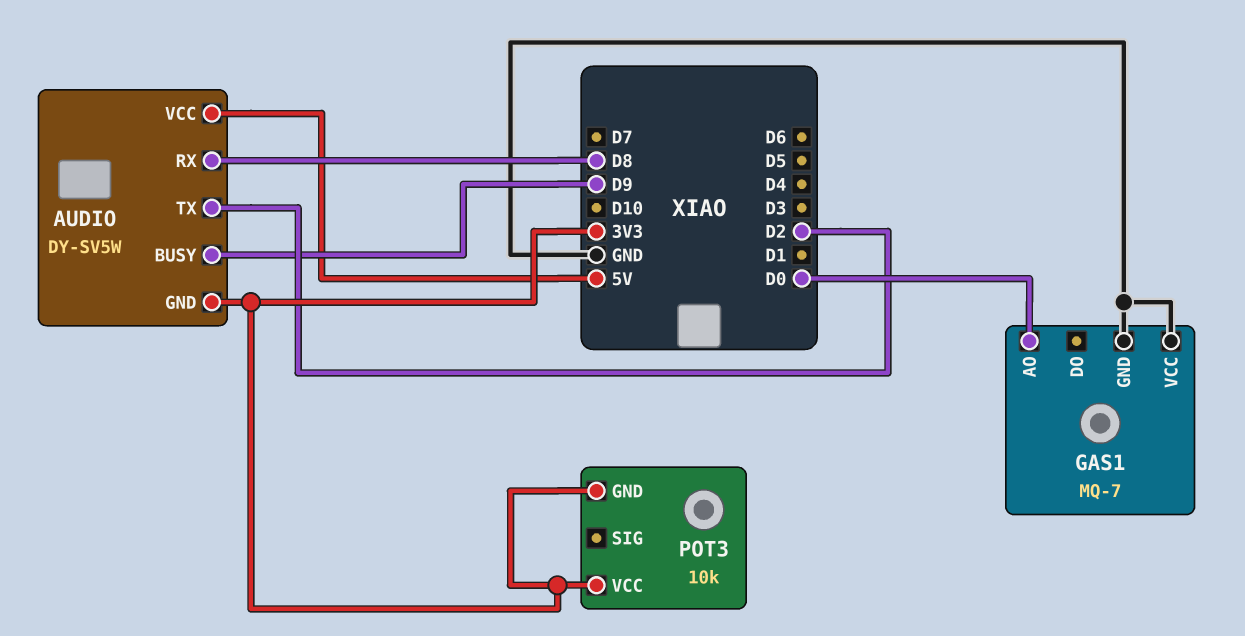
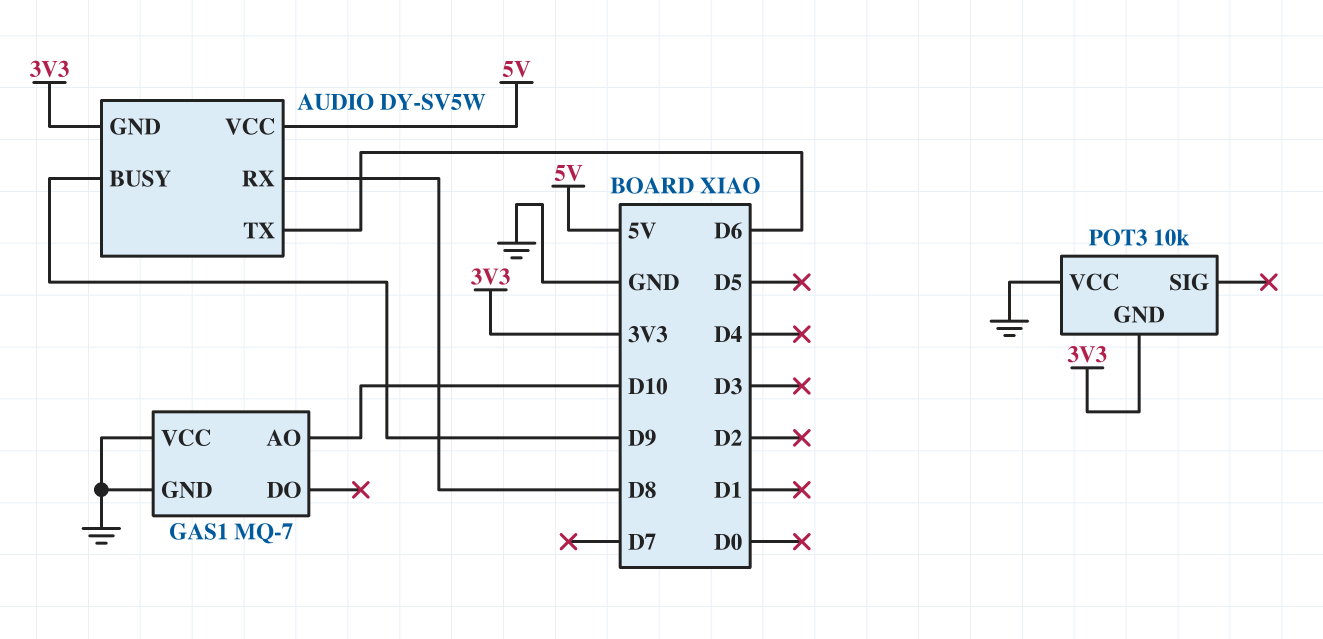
AUDIO pin TX: D2 -> D6
GAS1 pin AO: D0 -> D10
POT3 pin VCC: 3V3 -> GND

